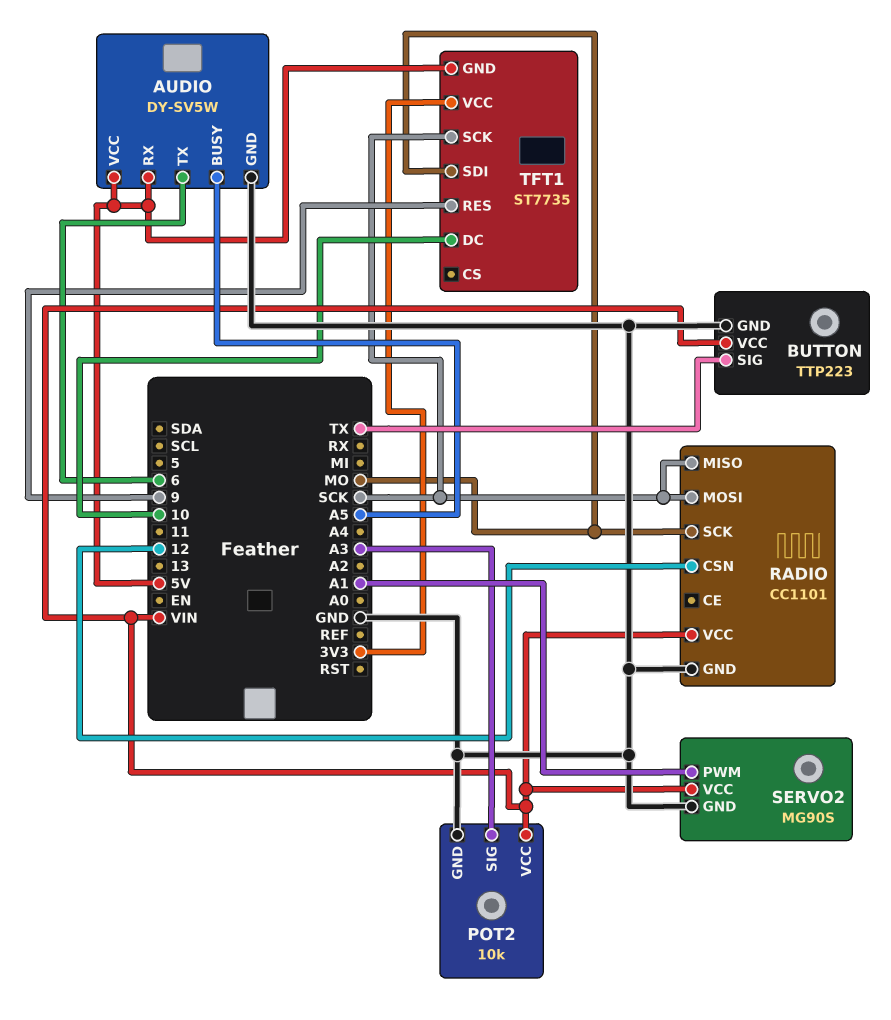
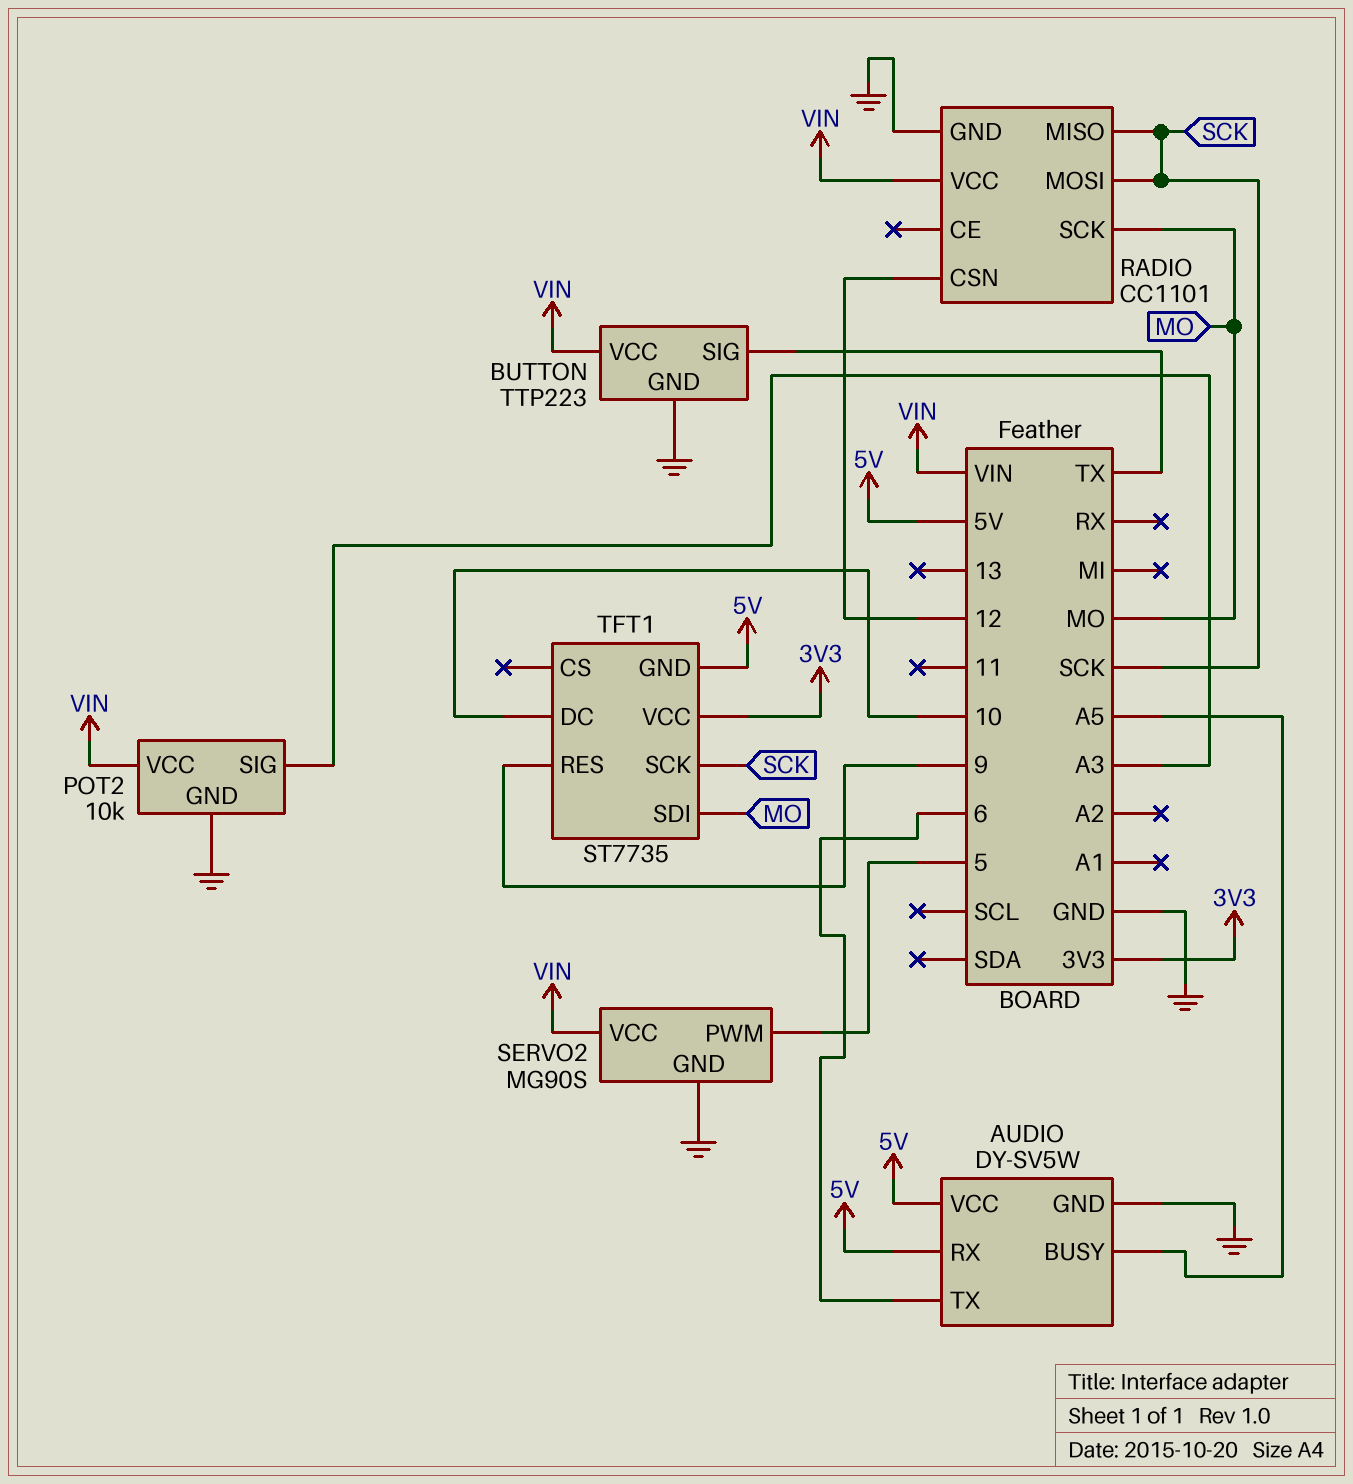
SERVO2 pin PWM: A1 -> 5

